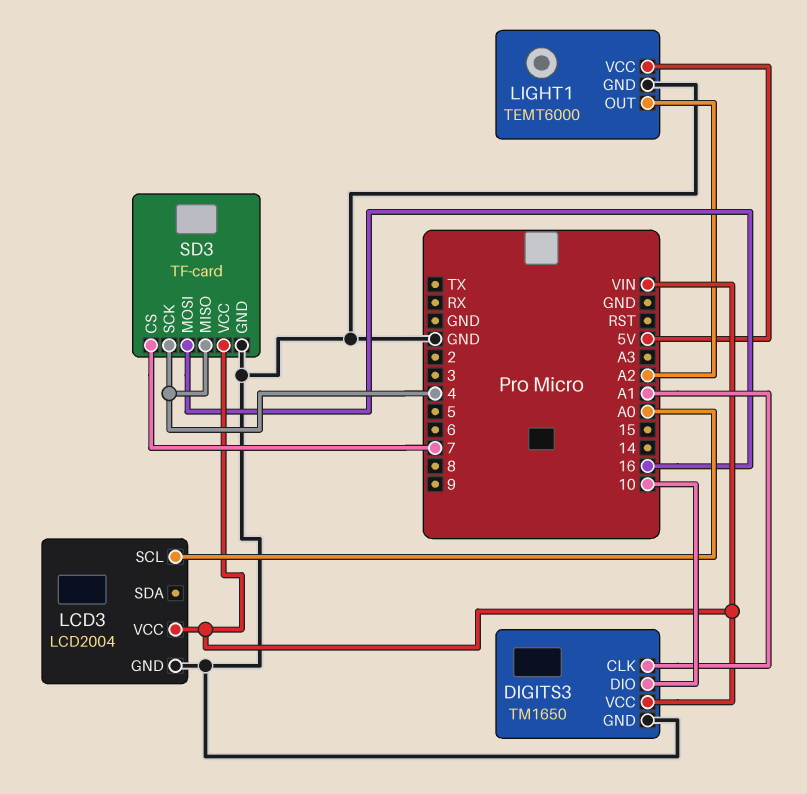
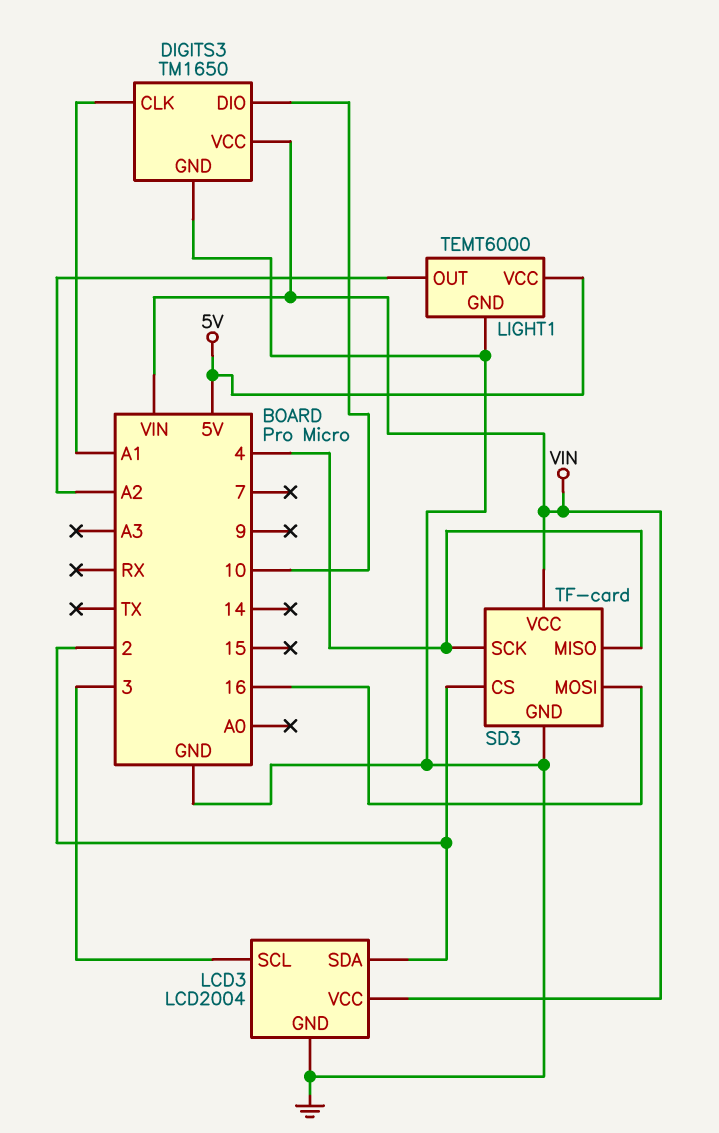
LCD3 pin SCL: A0 -> 3
LCD3 pin SDA: none -> 2
SD3 pin CS: 7 -> 2

